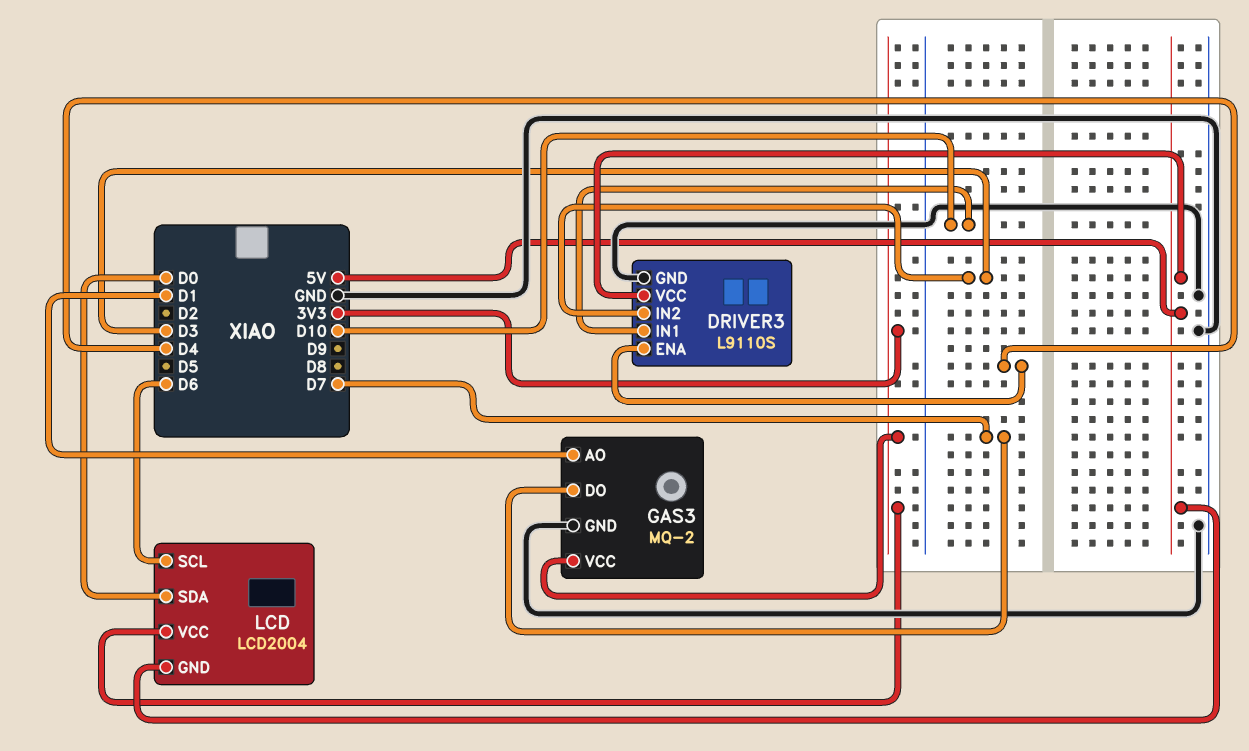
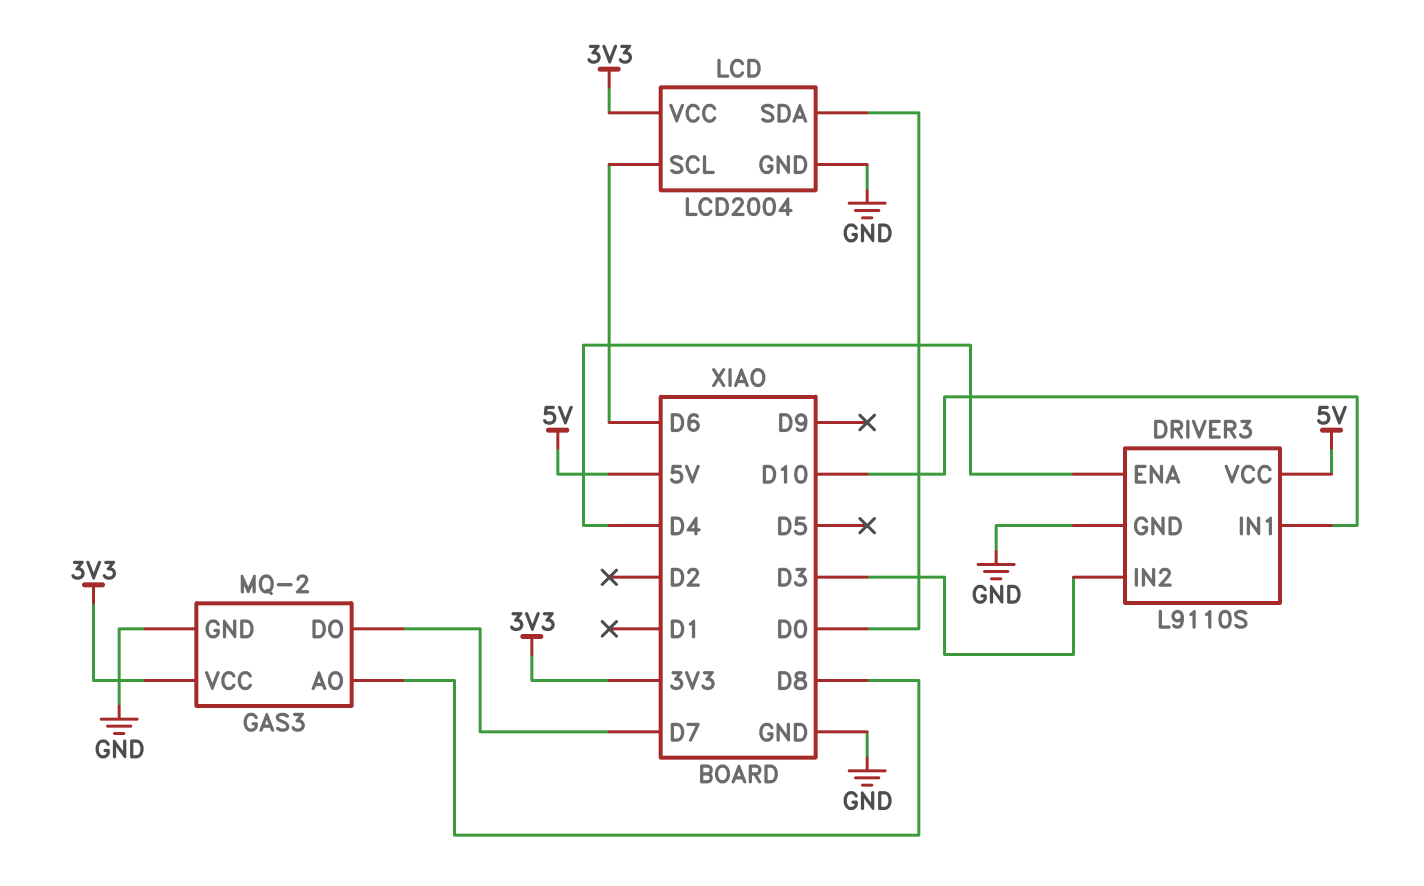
GAS3 pin AO: D1 -> D8
LCD pin GND: 5V -> GND

